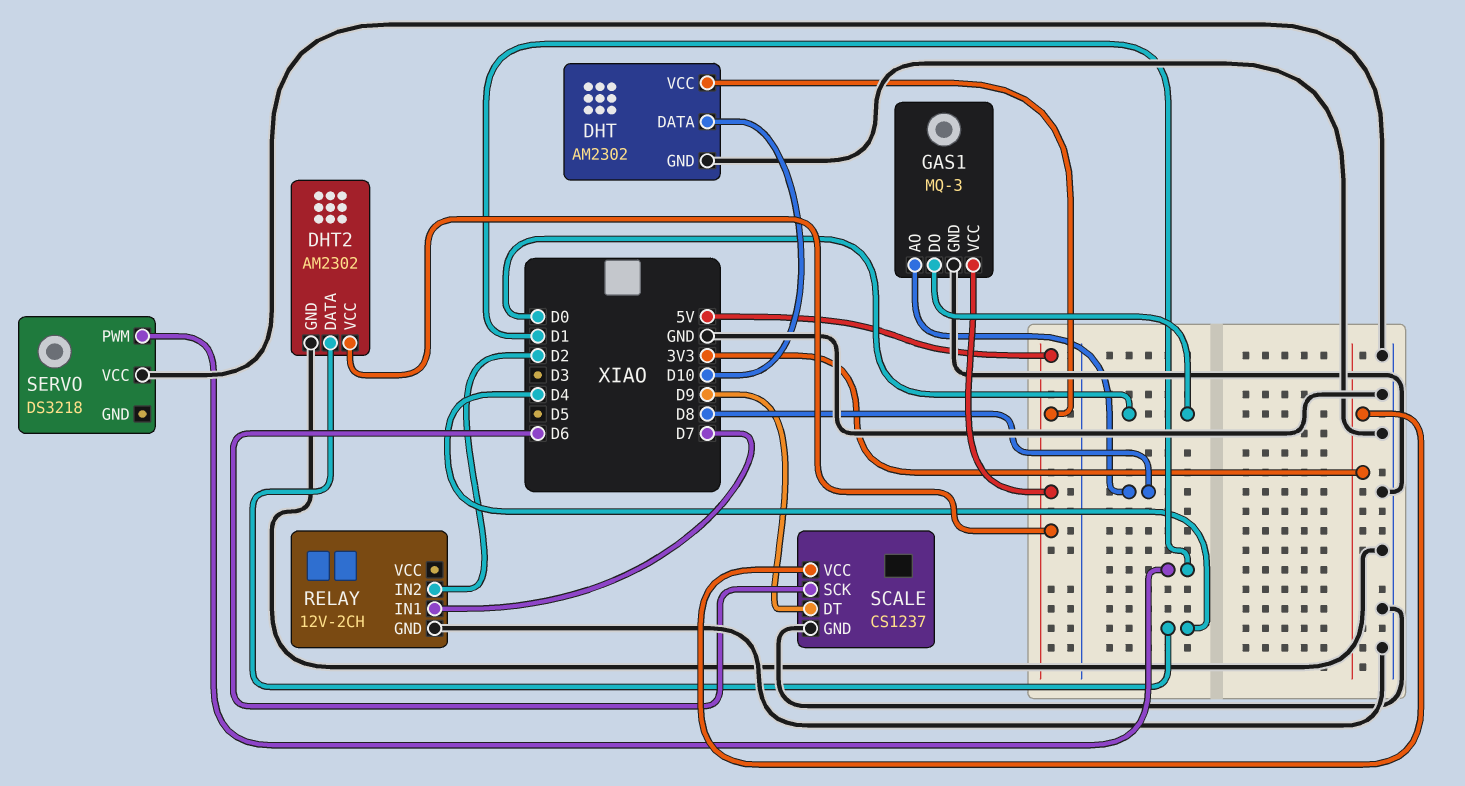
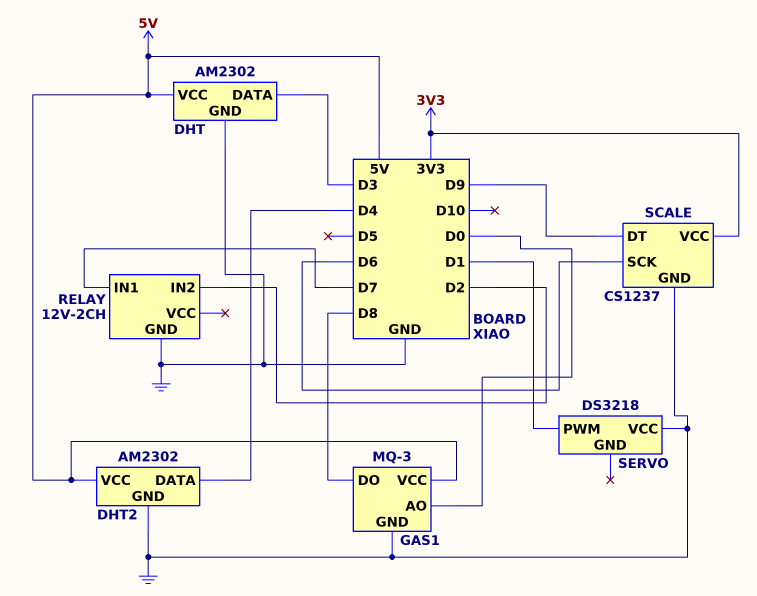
DHT pin DATA: D10 -> D3
GAS1 pin AO: D8 -> D0
GAS1 pin DO: D0 -> D8

